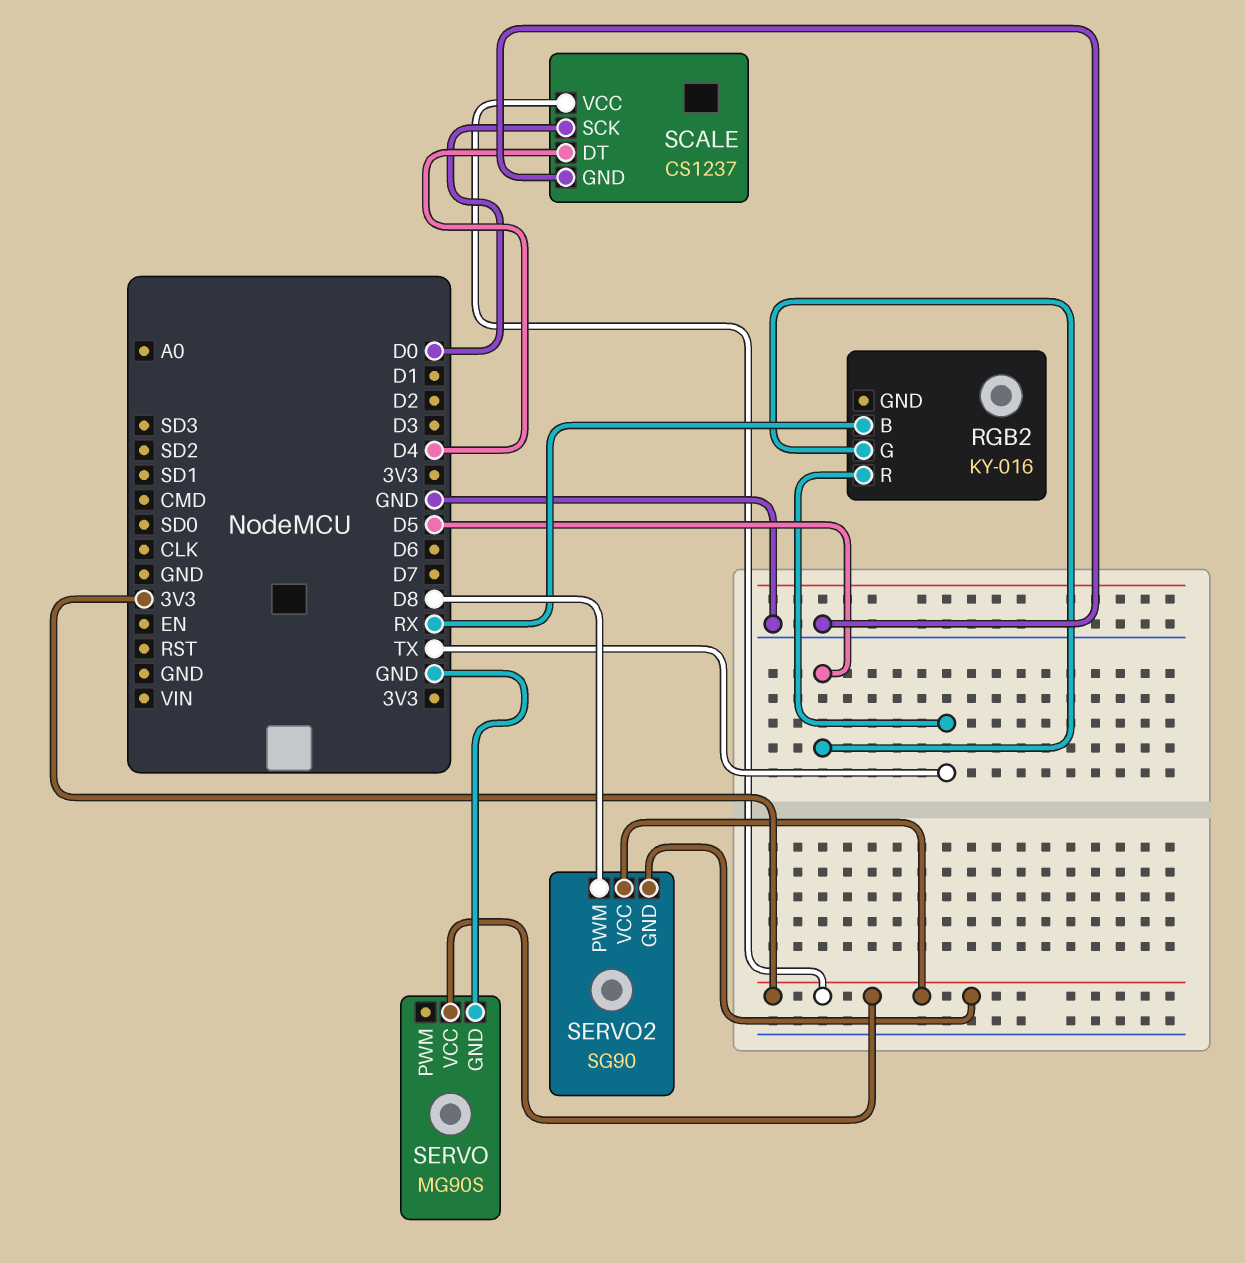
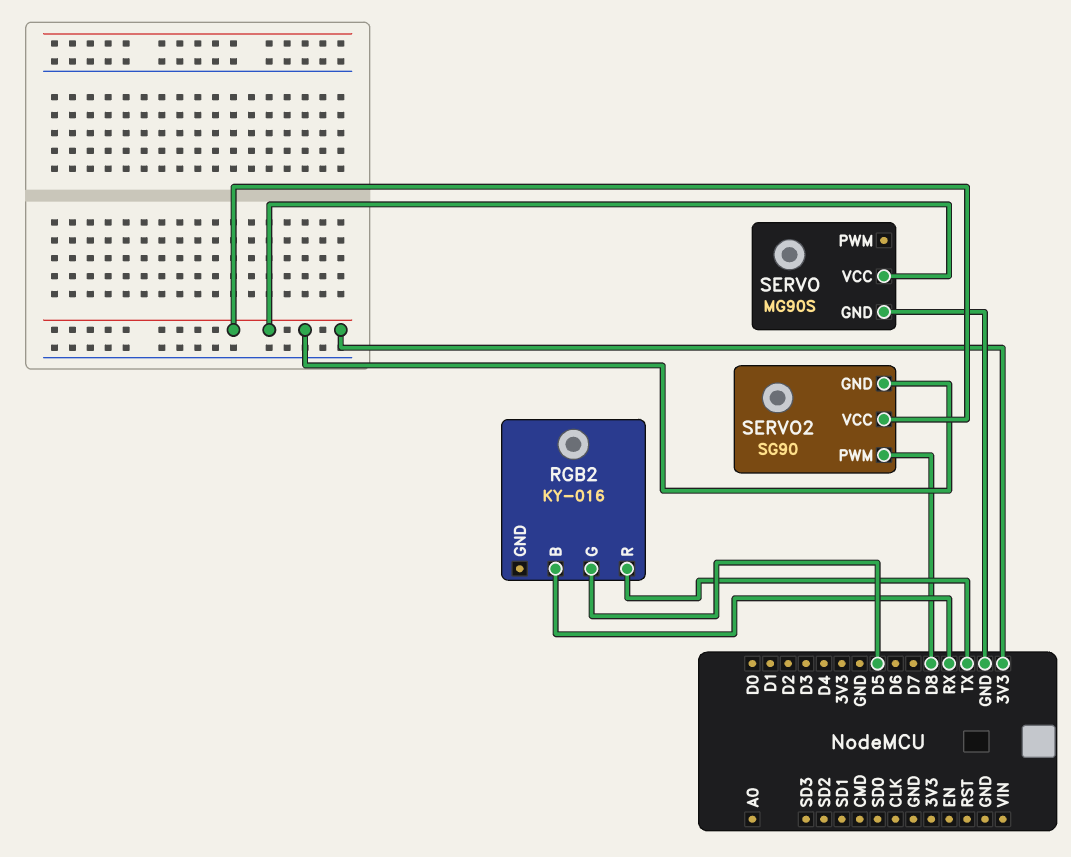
SCALE: CS1237 -> none
SCALE pin DT: D4 -> none
SCALE pin GND: GND -> none
SCALE pin SCK: D0 -> none
SCALE pin VCC: 3V3 -> none

